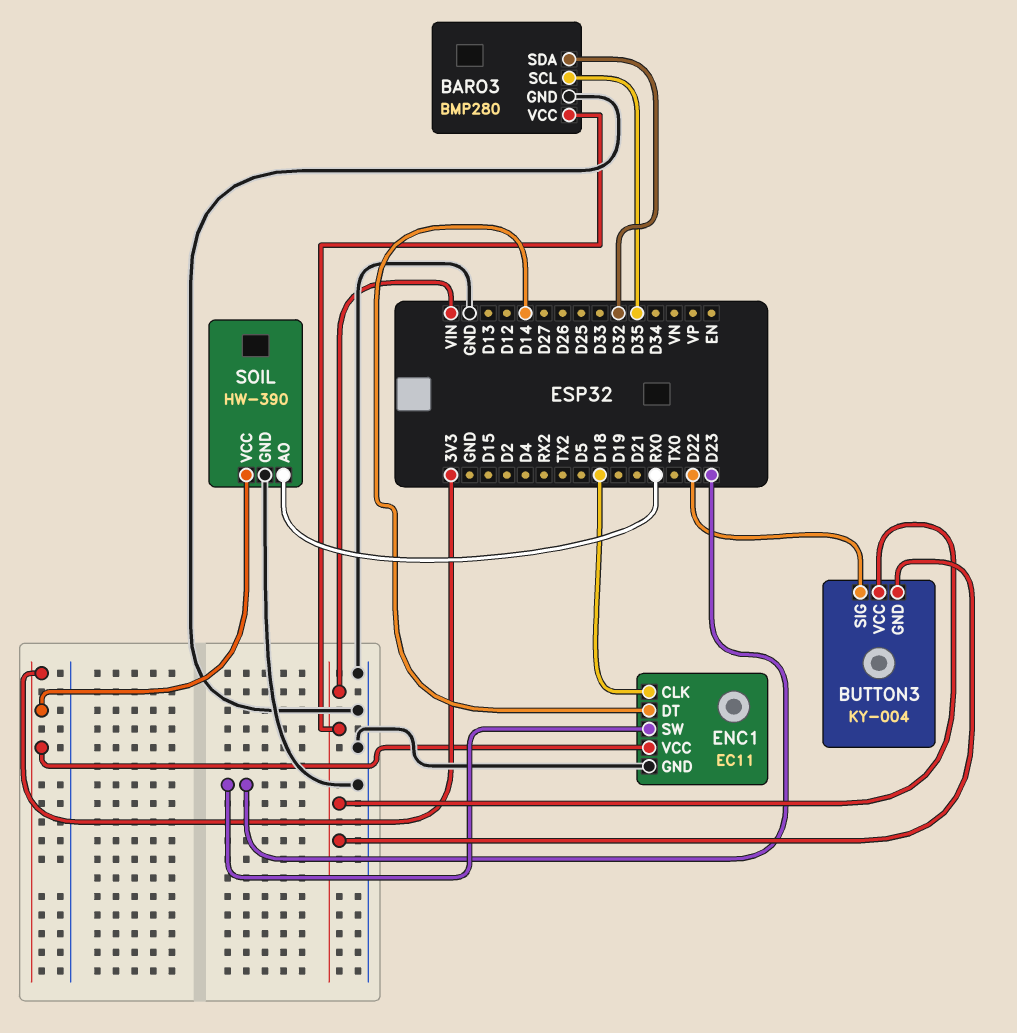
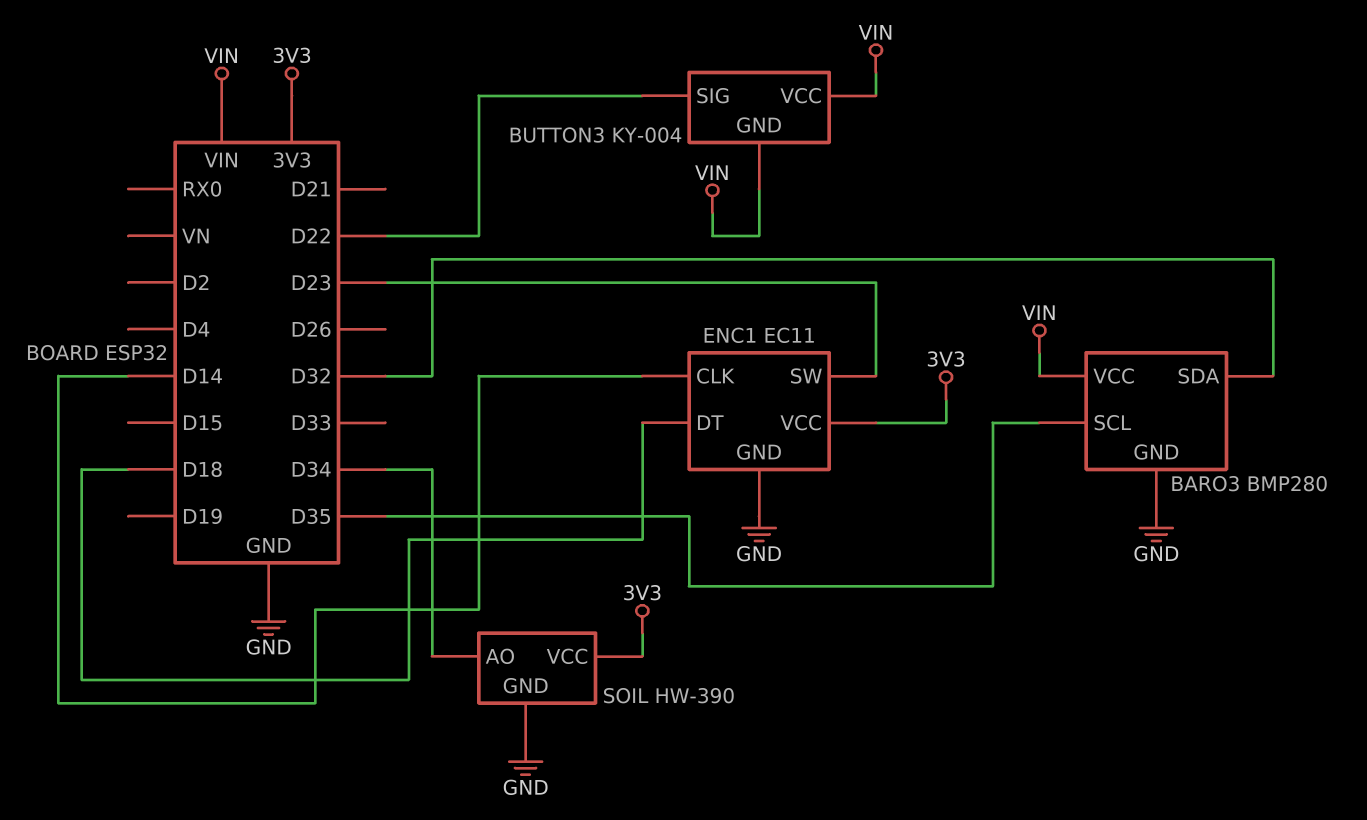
ENC1 pin CLK: D18 -> D14
ENC1 pin DT: D14 -> D18
SOIL pin AO: RX0 -> D34

